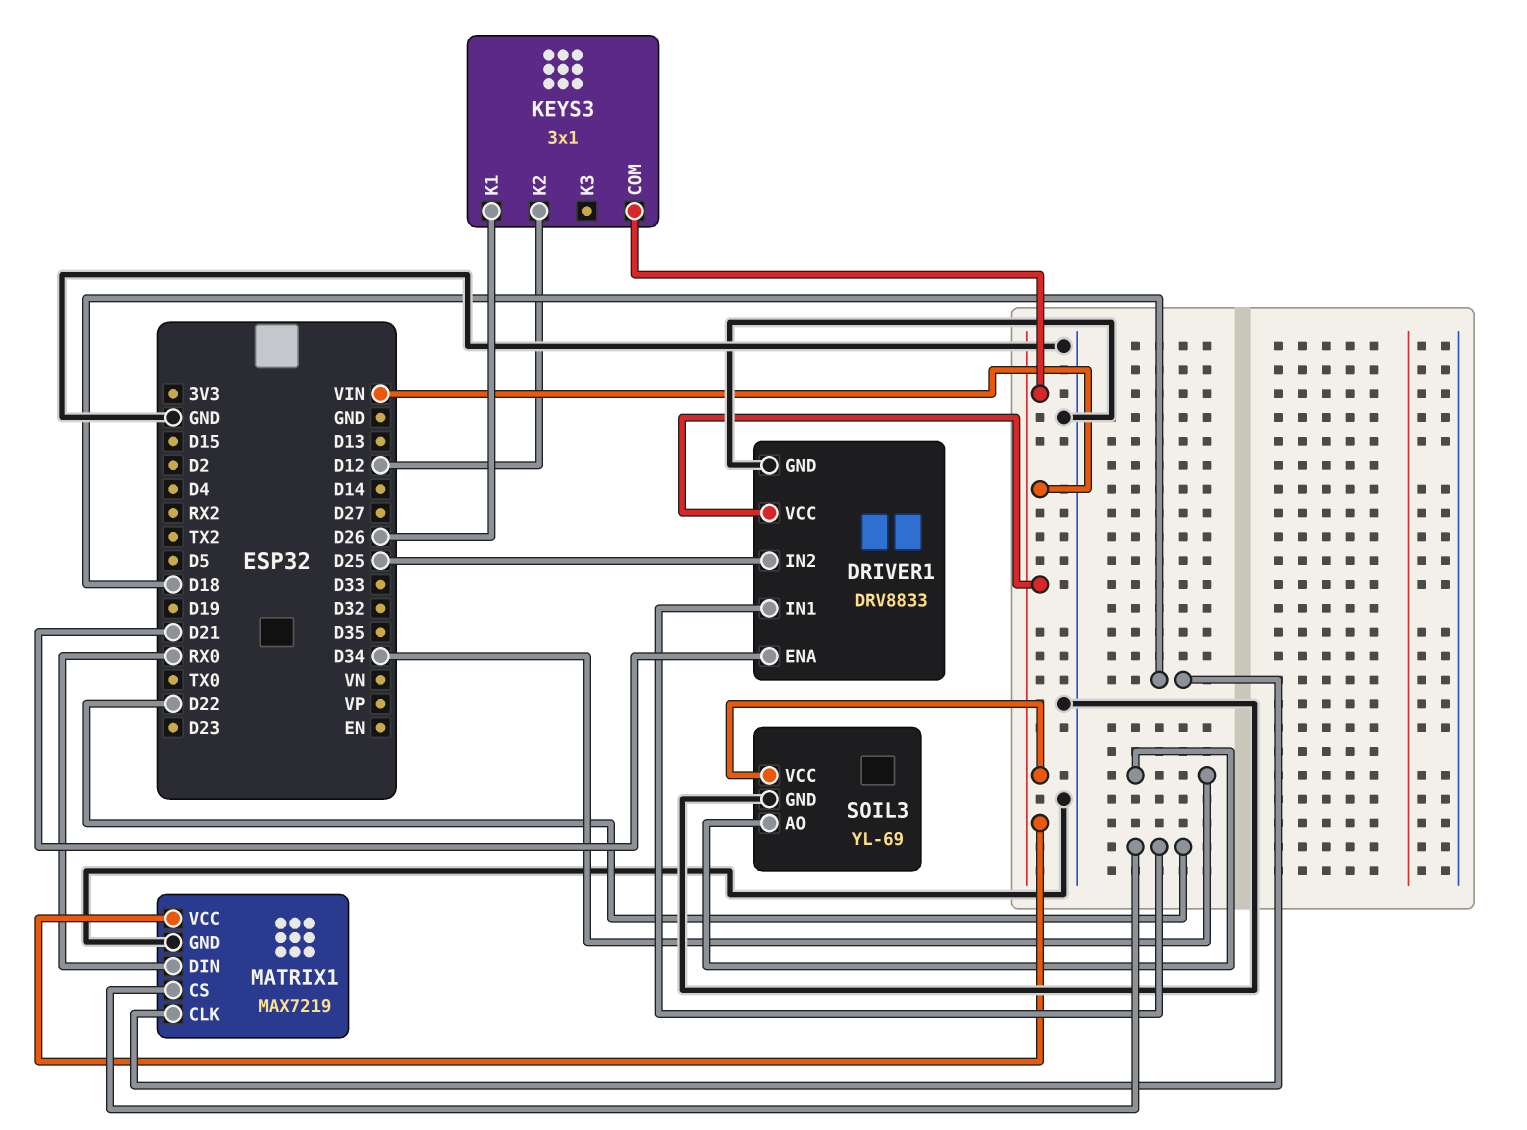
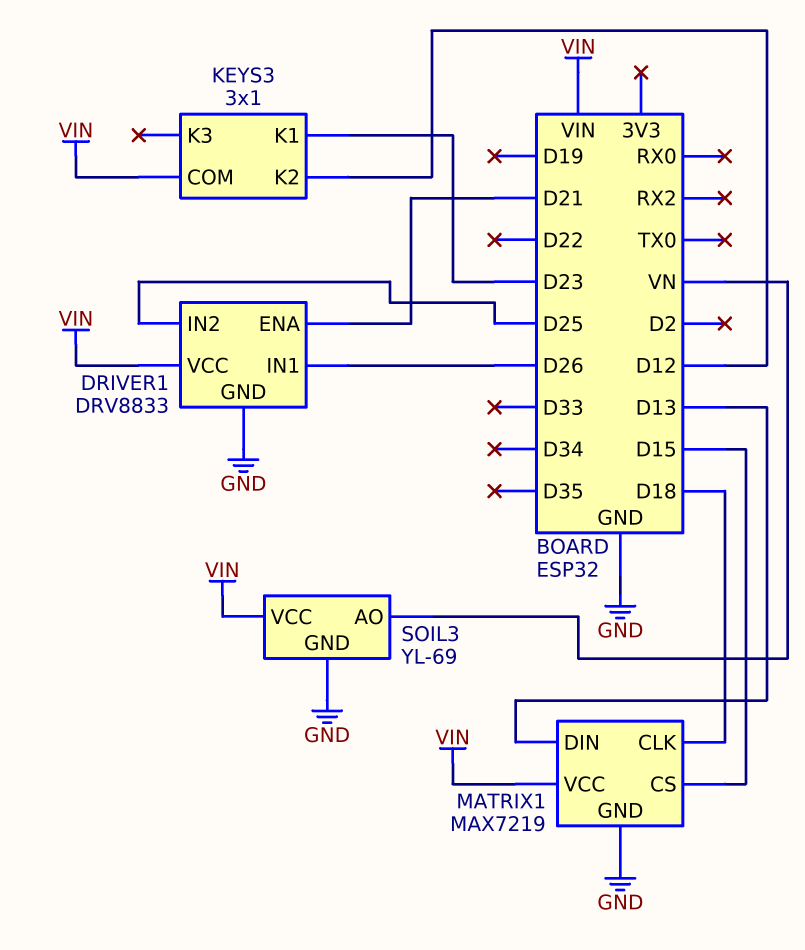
DRIVER1 pin IN1: D22 -> D26
KEYS3 pin K1: D26 -> D23
MATRIX1 pin CS: D22 -> D15
MATRIX1 pin DIN: RX0 -> D13
SOIL3 pin AO: D34 -> VN

